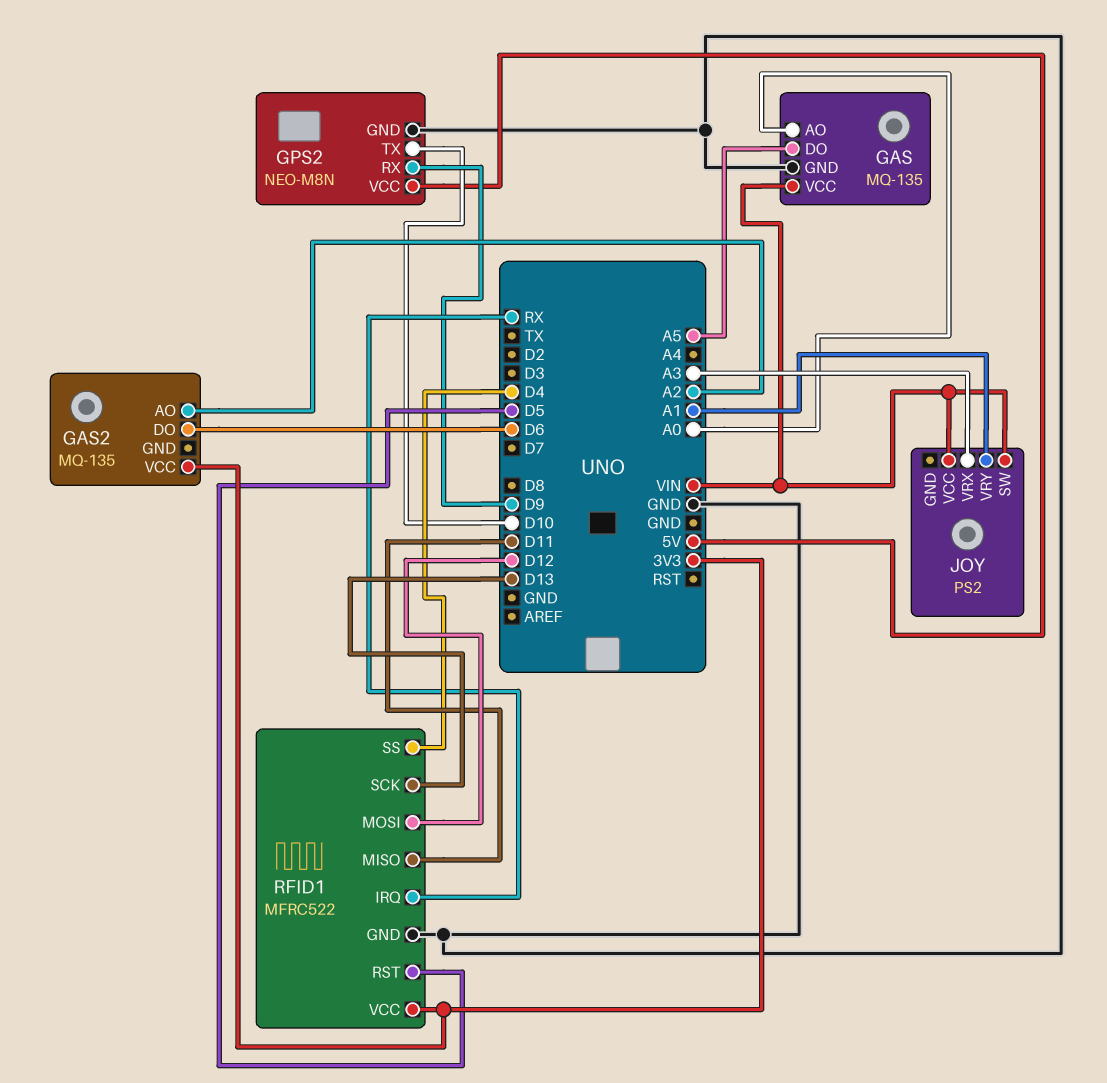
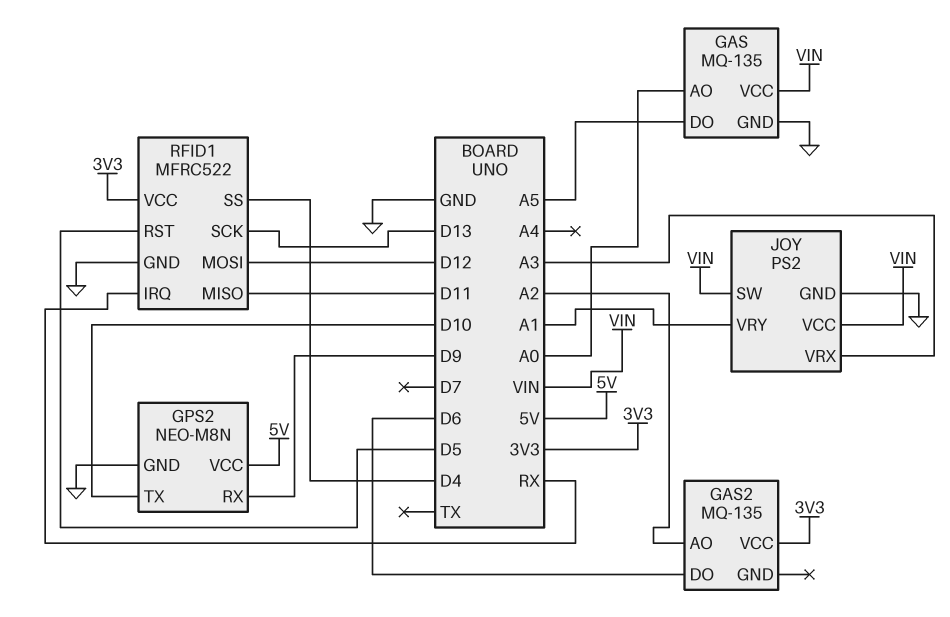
JOY pin GND: none -> GND

